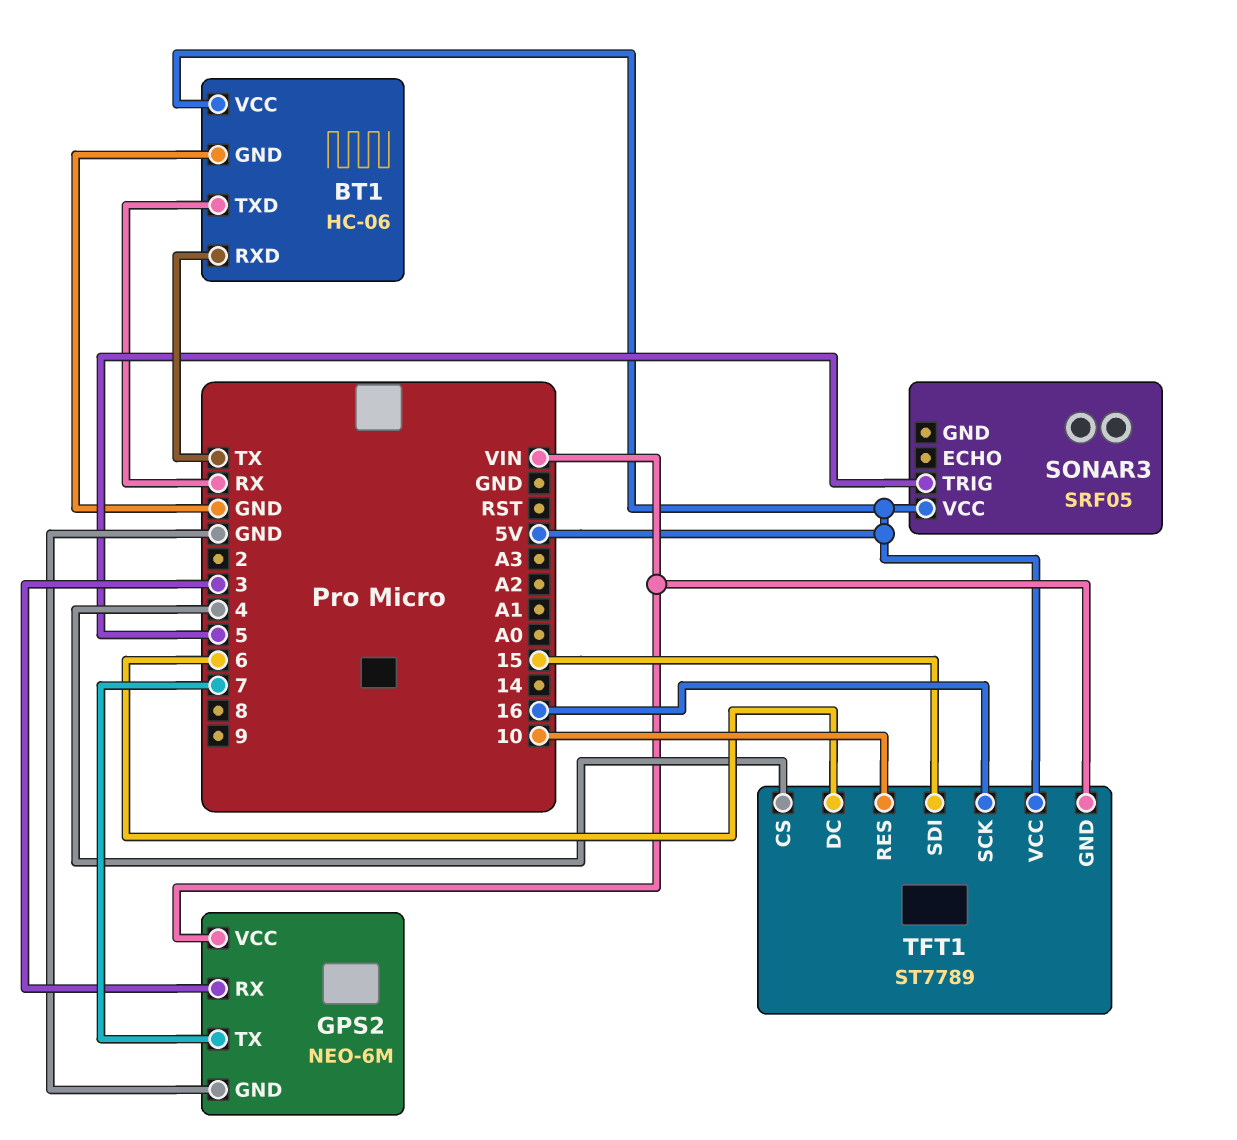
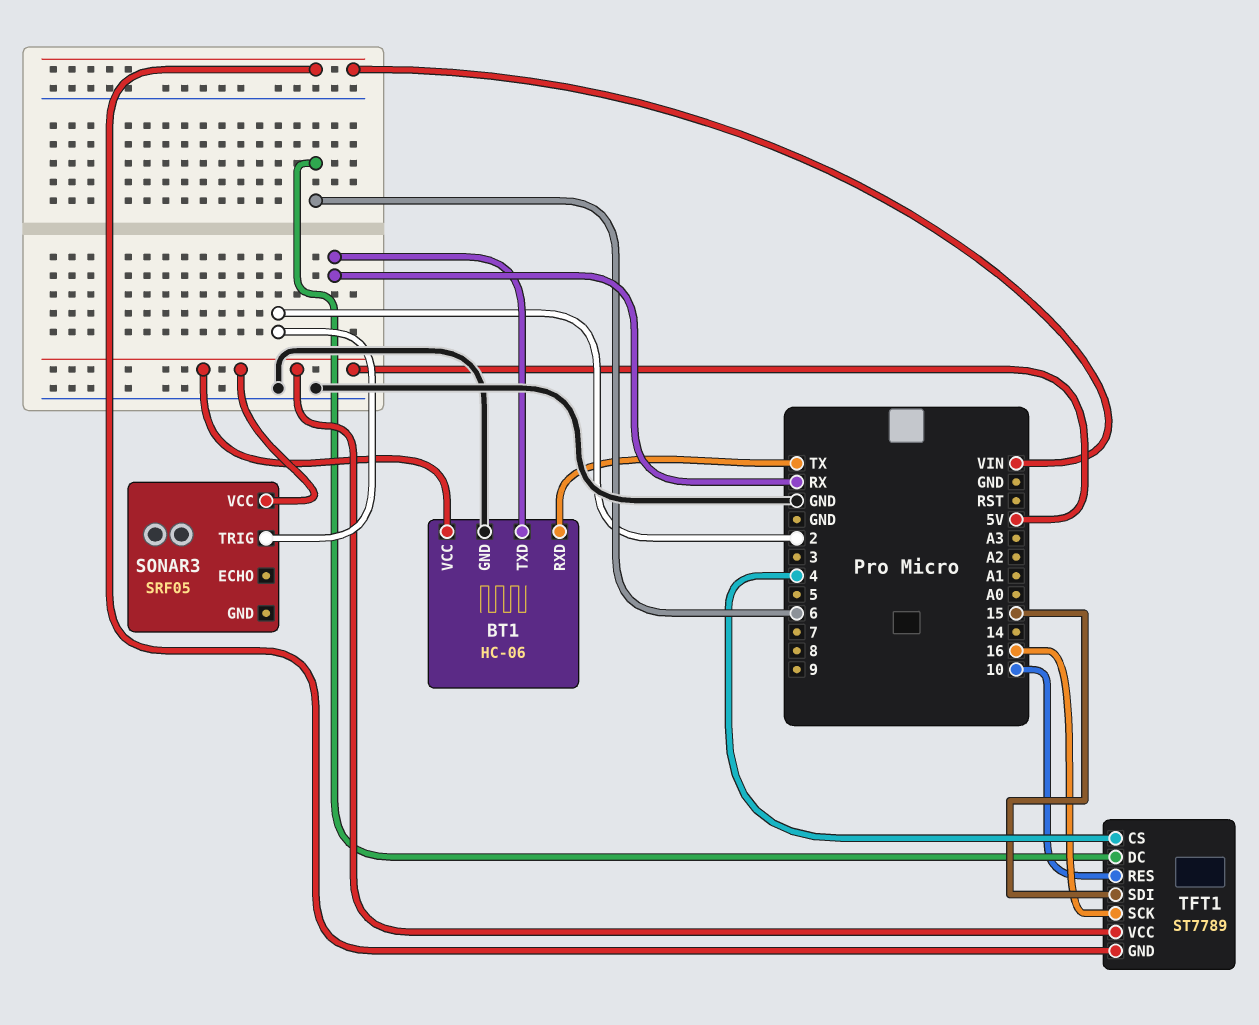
GPS2: NEO-6M -> none
GPS2 pin GND: GND -> none
GPS2 pin RX: 3 -> none
GPS2 pin TX: 7 -> none
GPS2 pin VCC: VIN -> none
SONAR3 pin TRIG: 5 -> 2

